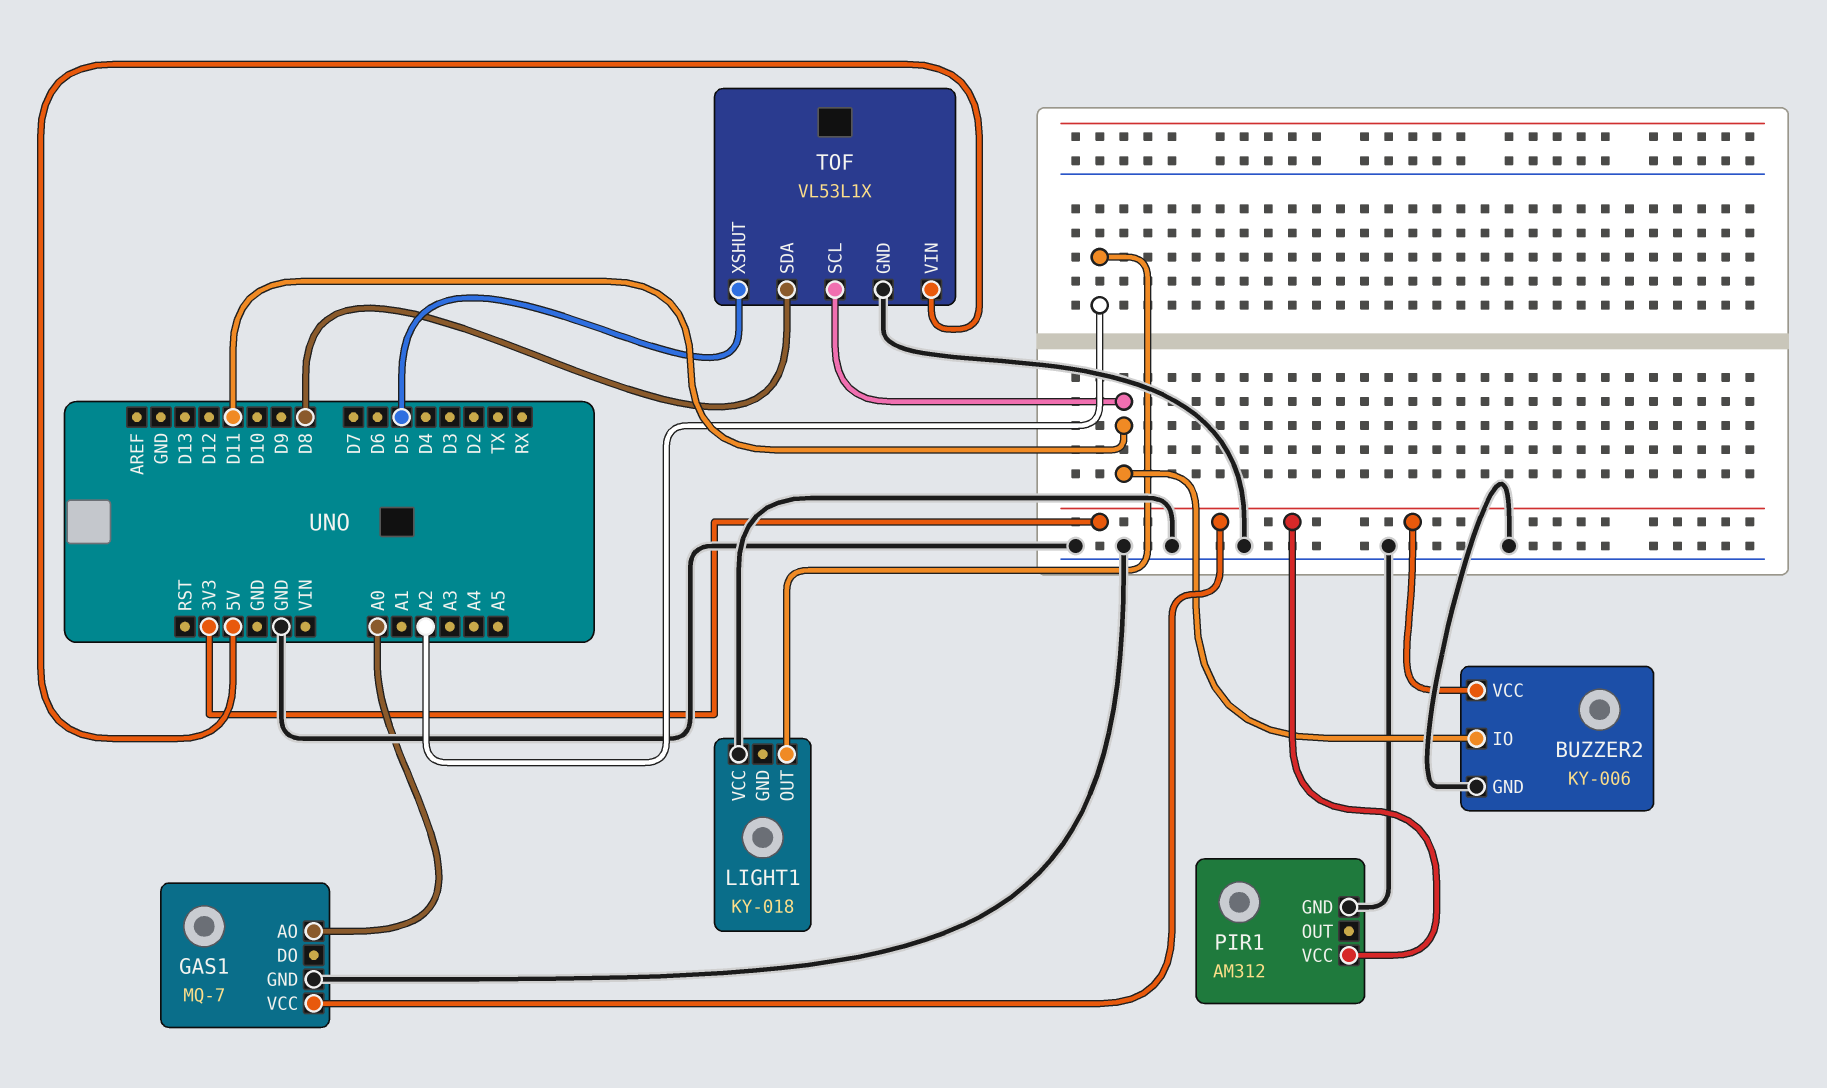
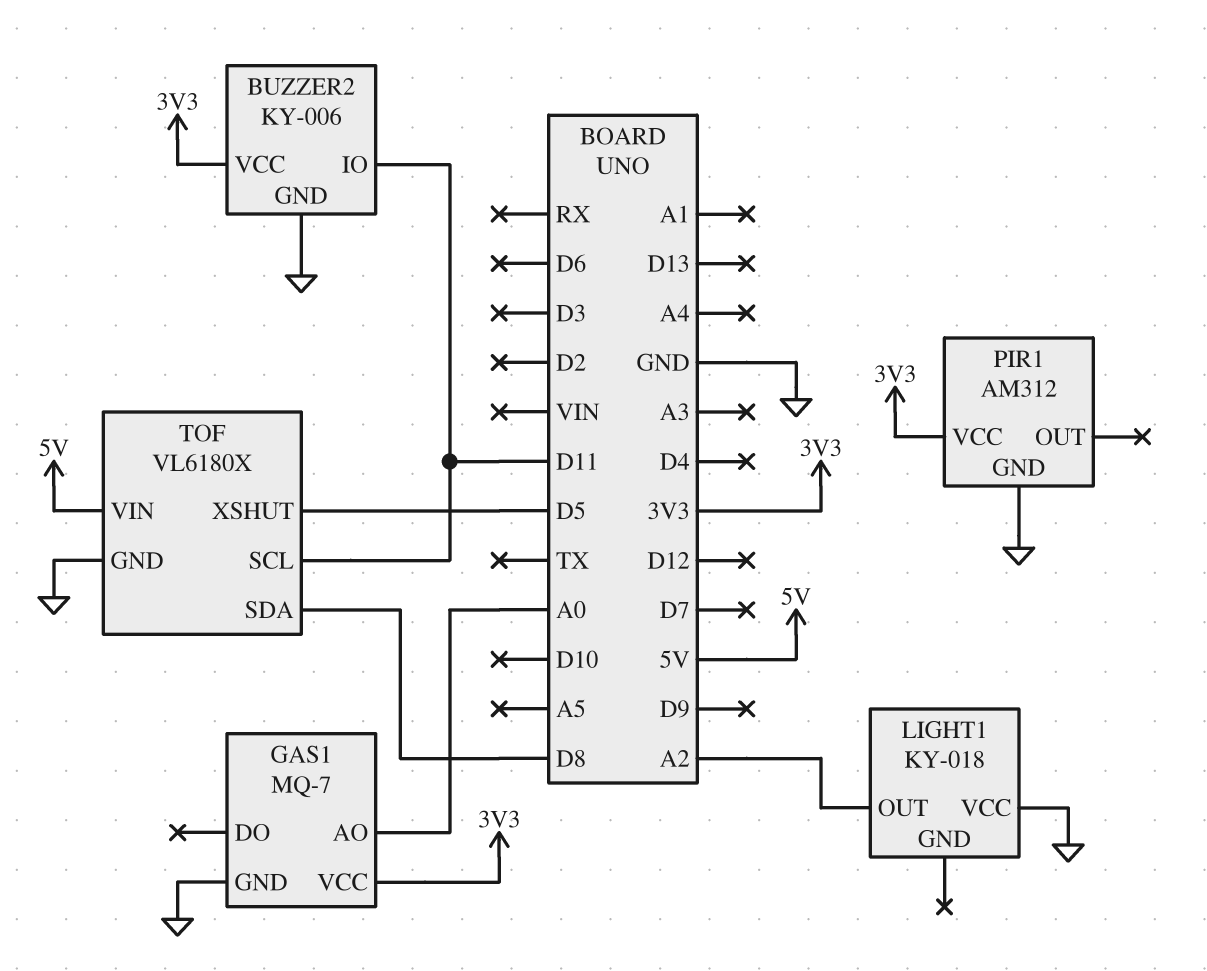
TOF: VL53L1X -> VL6180X

